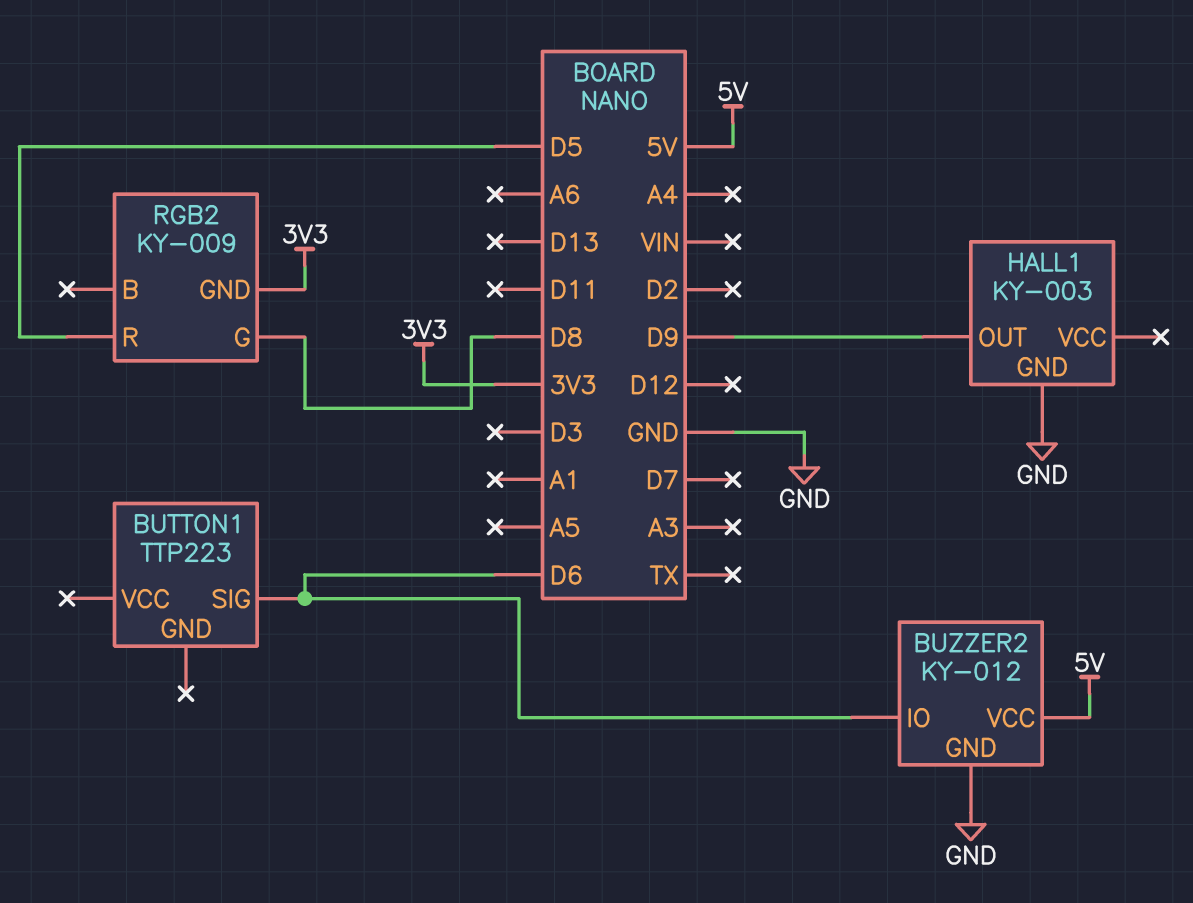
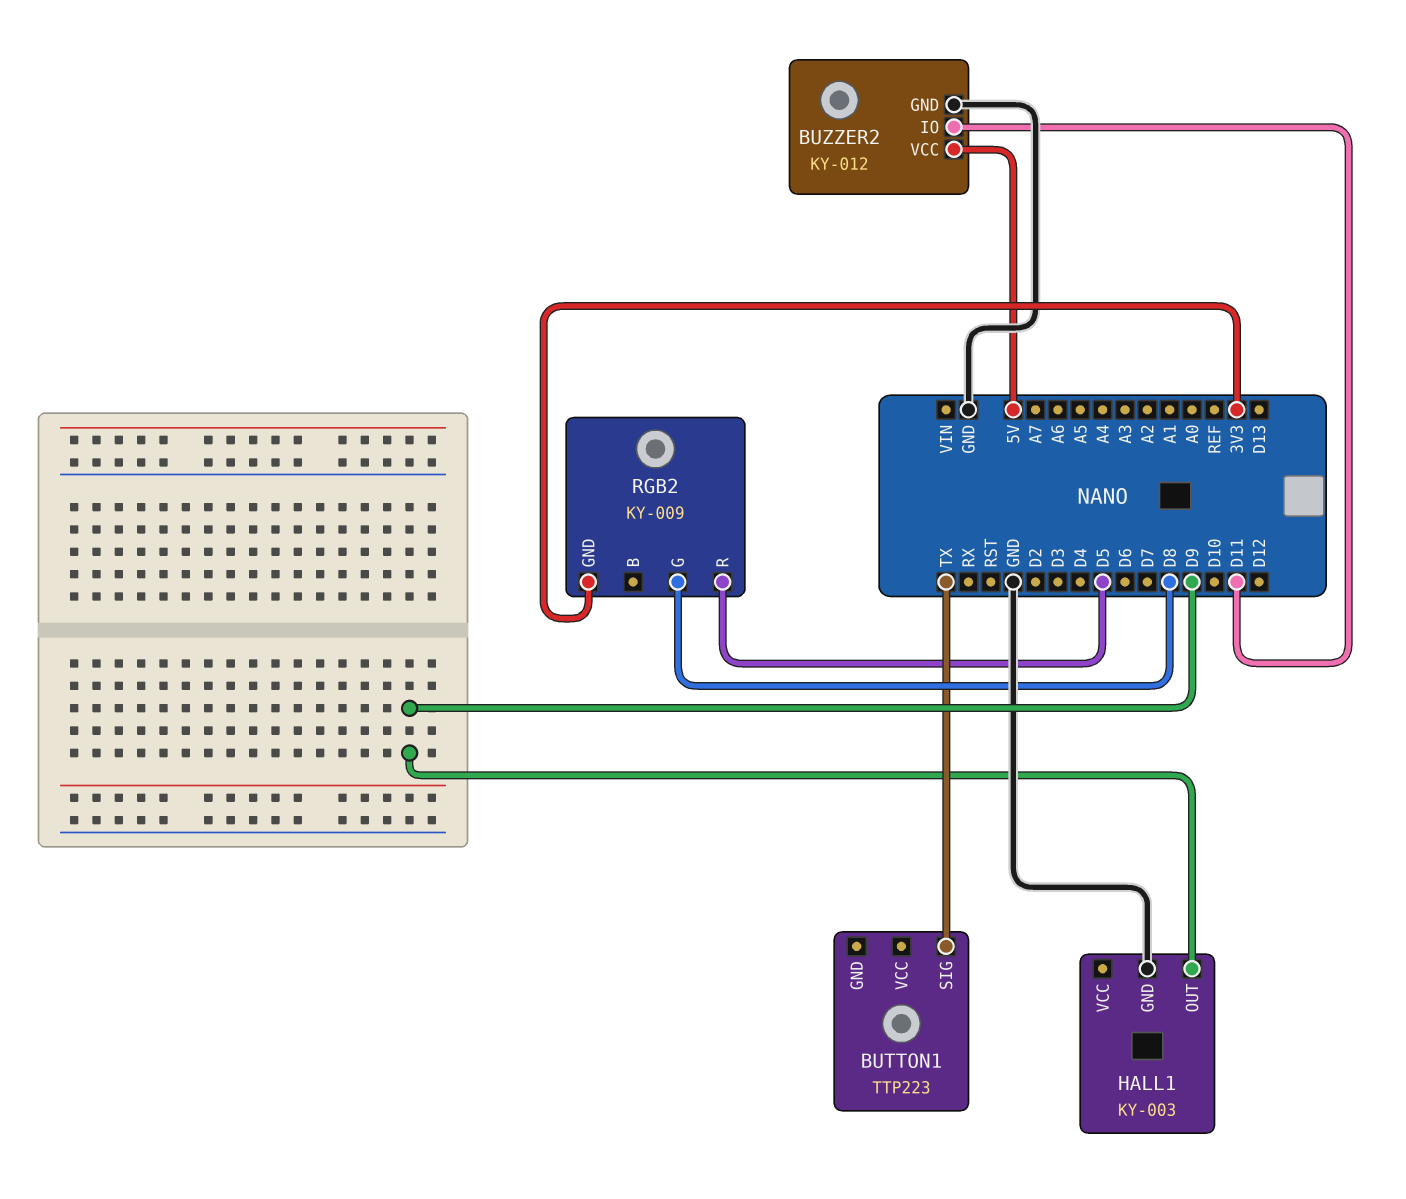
BUTTON1 pin SIG: D6 -> TX
BUZZER2 pin IO: D6 -> D11

